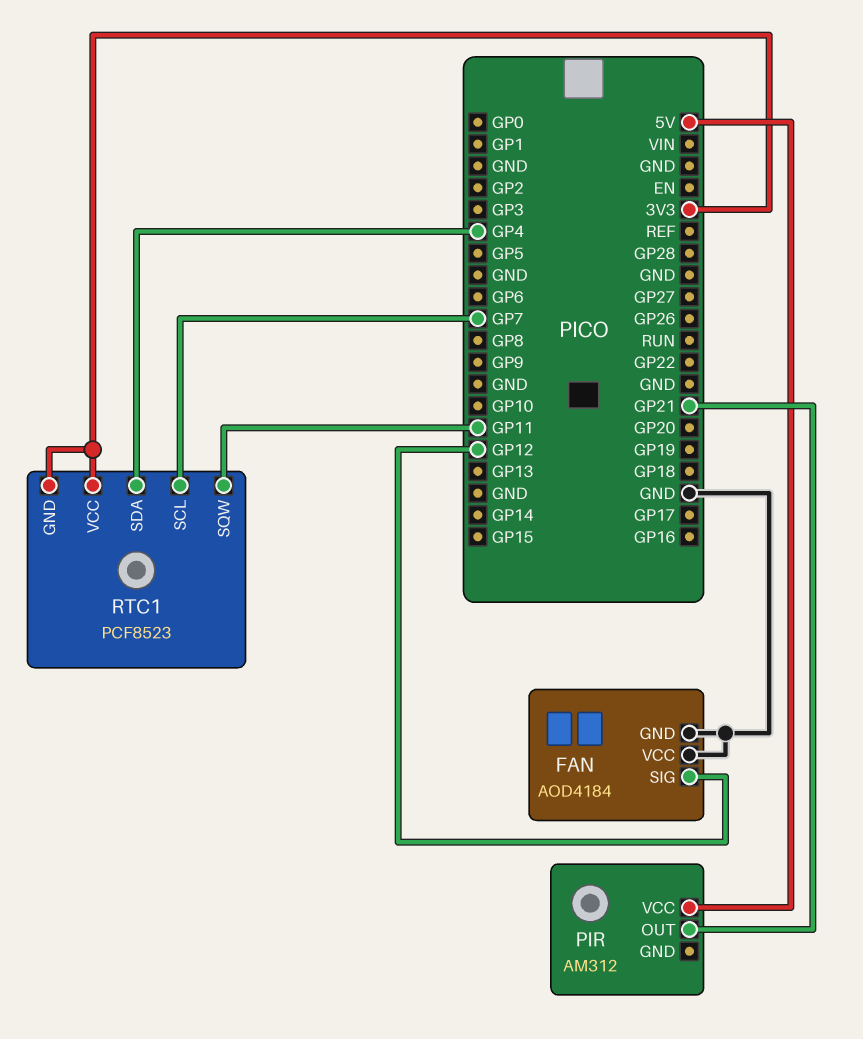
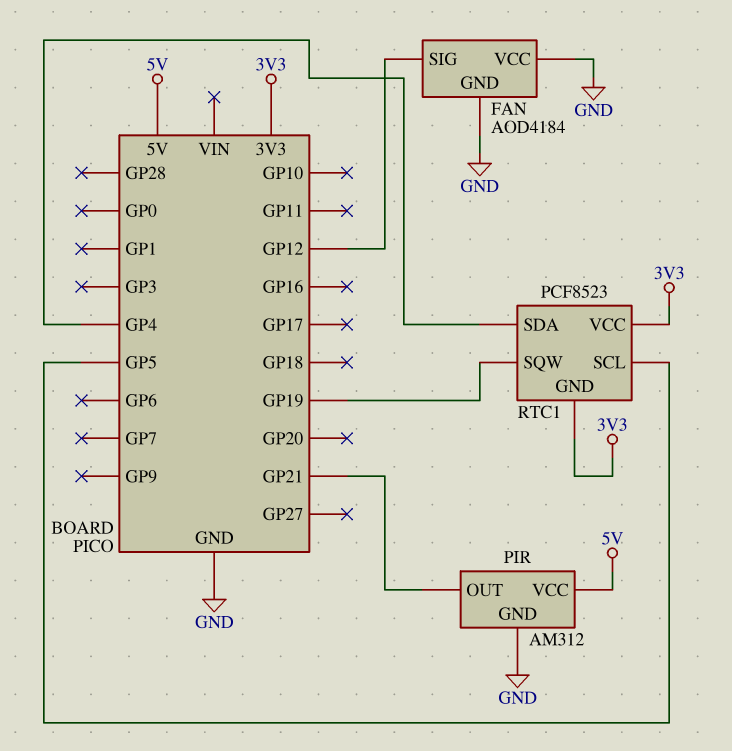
PIR pin GND: none -> GND
RTC1 pin SCL: GP7 -> GP5
RTC1 pin SQW: GP11 -> GP19

